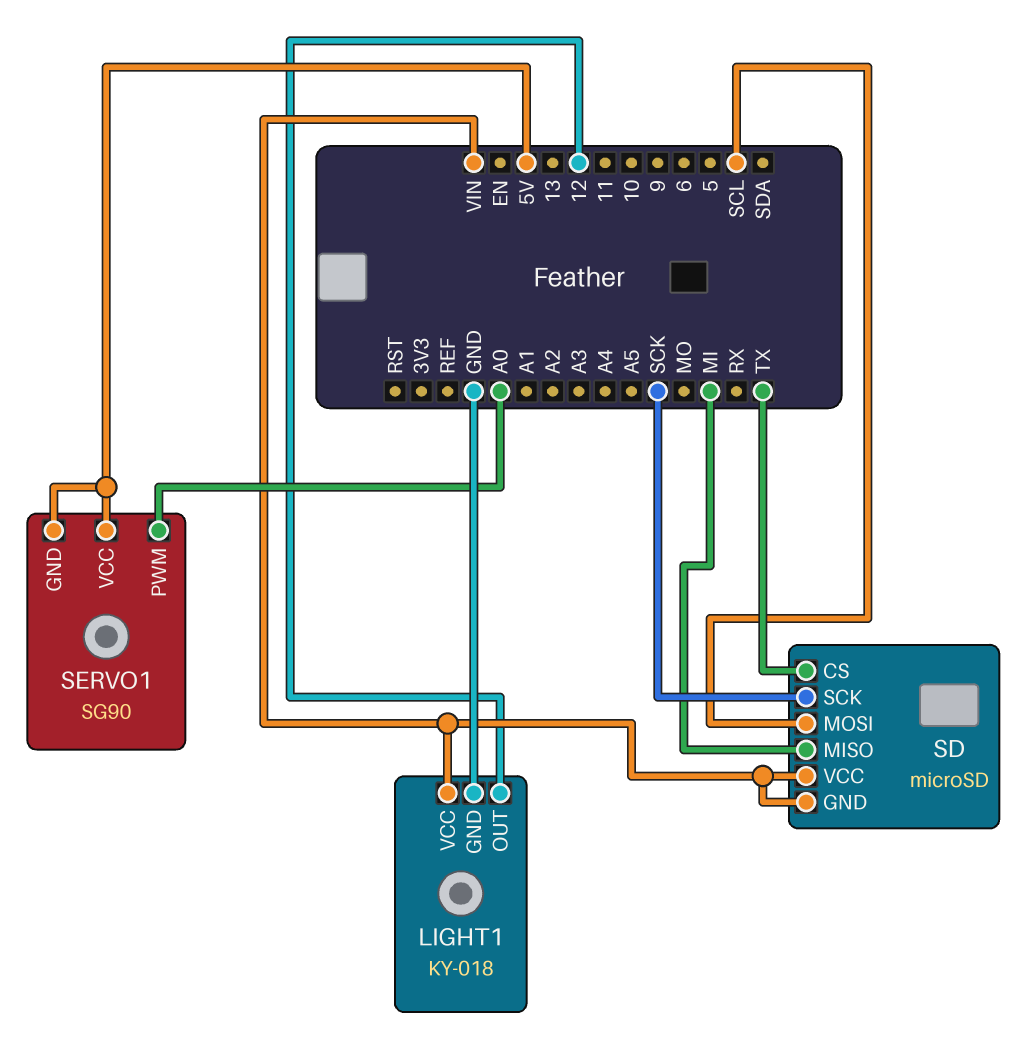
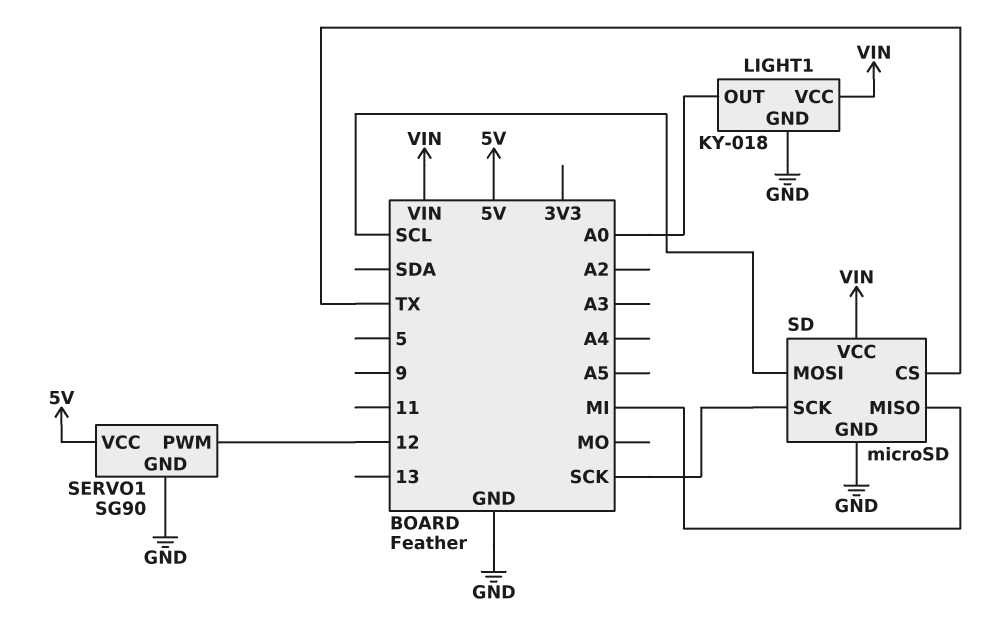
LIGHT1 pin OUT: 12 -> A0
SD pin GND: VIN -> GND
SERVO1 pin GND: 5V -> GND
SERVO1 pin PWM: A0 -> 12

